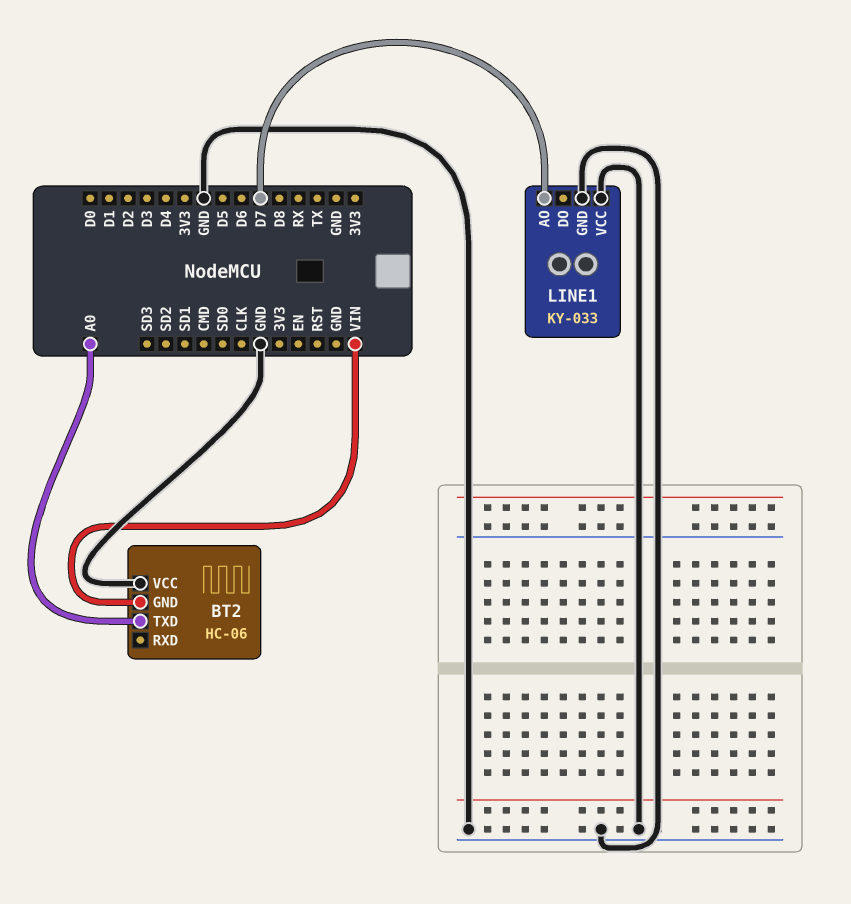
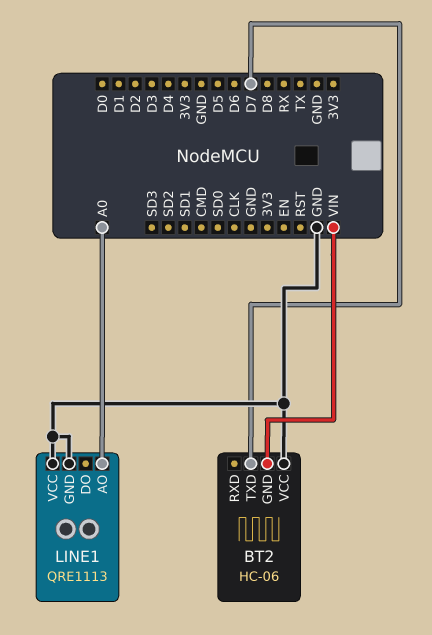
BT2 pin TXD: A0 -> D7
LINE1: KY-033 -> QRE1113
LINE1 pin AO: D7 -> A0

